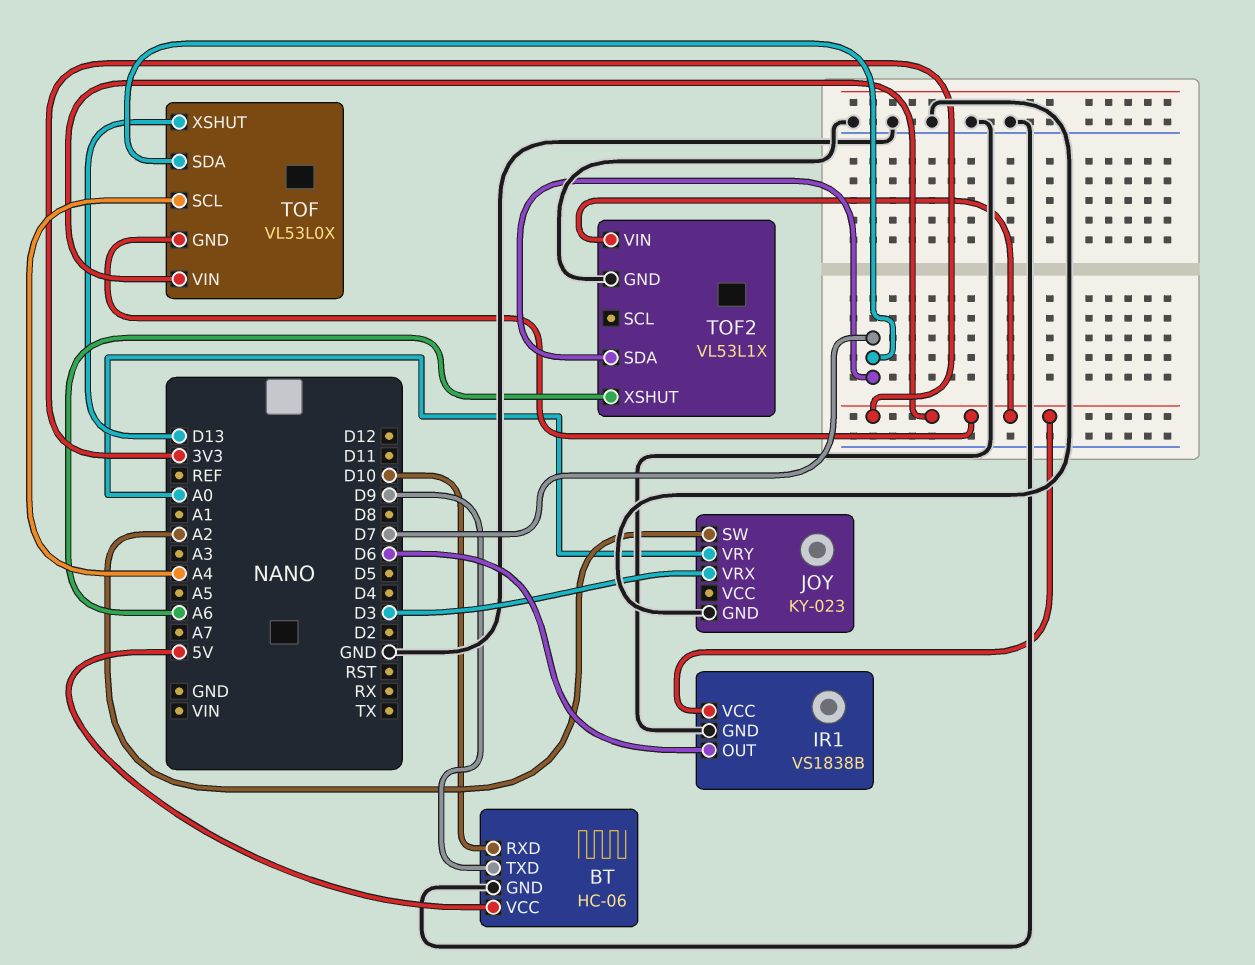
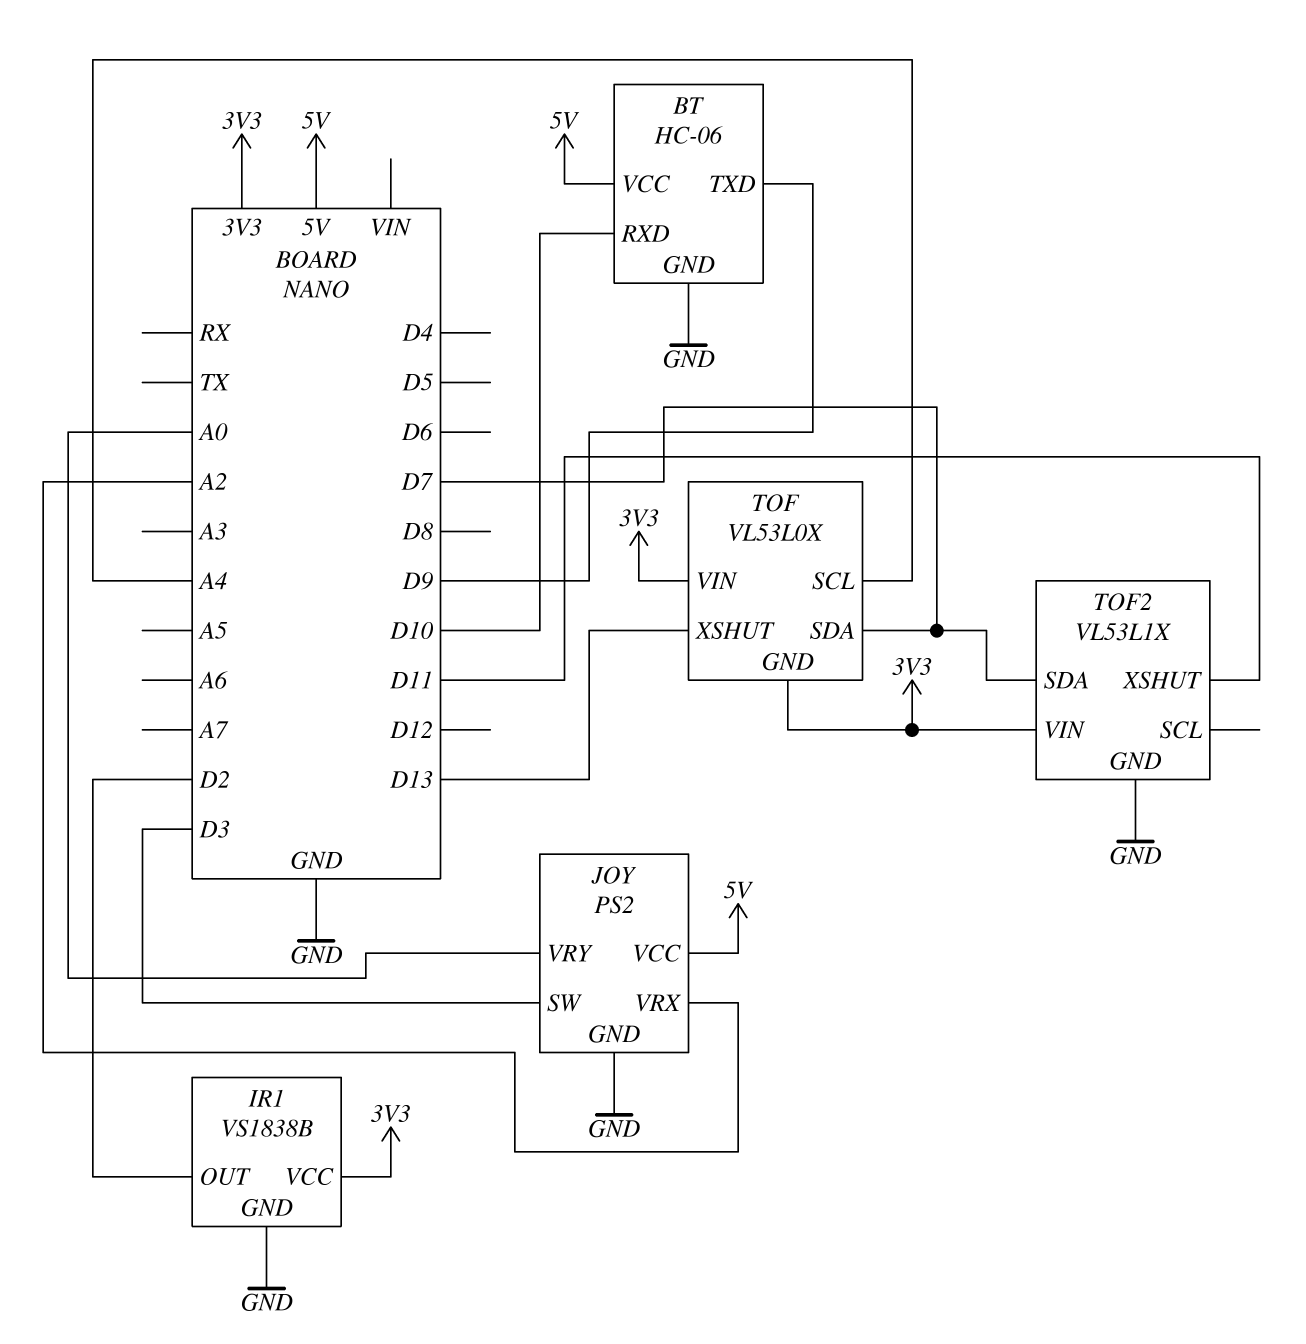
IR1 pin OUT: D6 -> D2
JOY: KY-023 -> PS2
JOY pin SW: A2 -> D3
JOY pin VCC: none -> 5V
JOY pin VRX: D3 -> A2
TOF2 pin XSHUT: A6 -> D11

